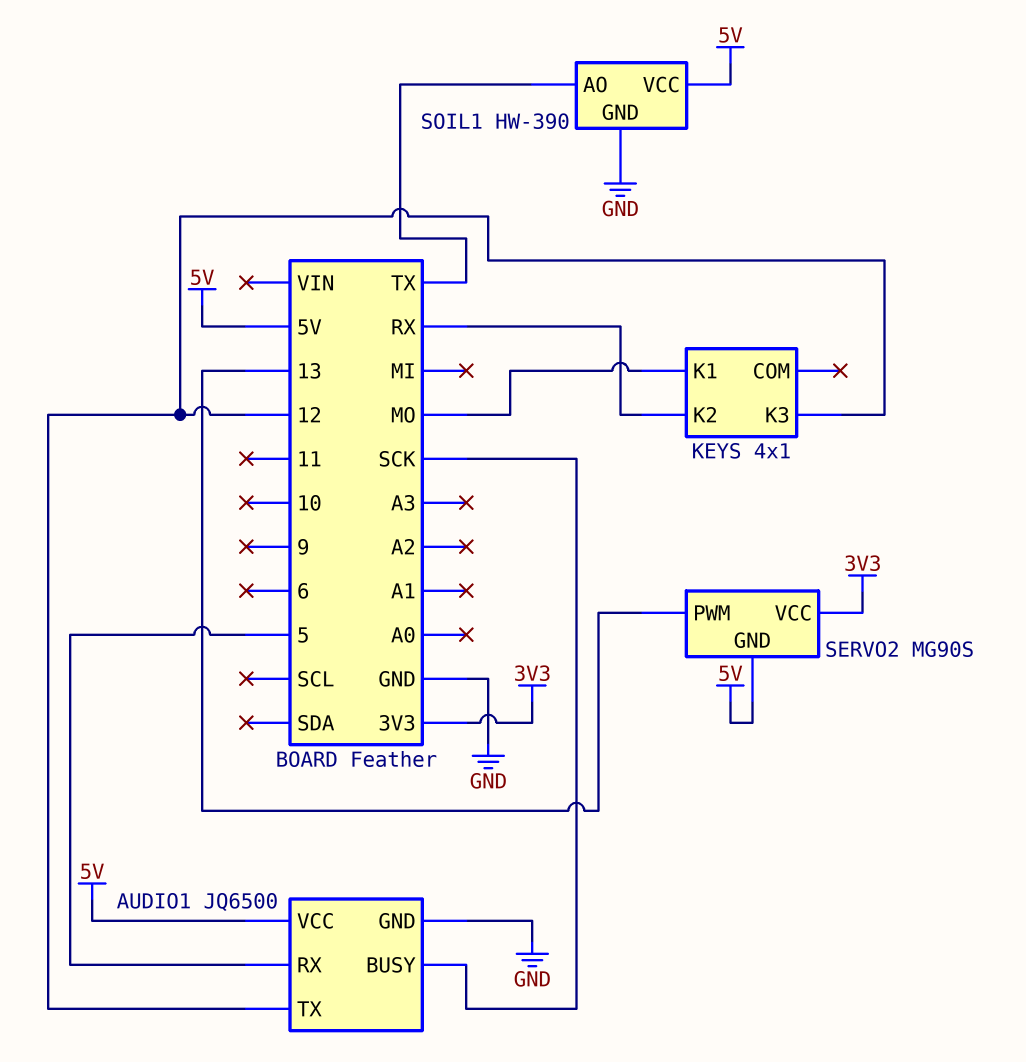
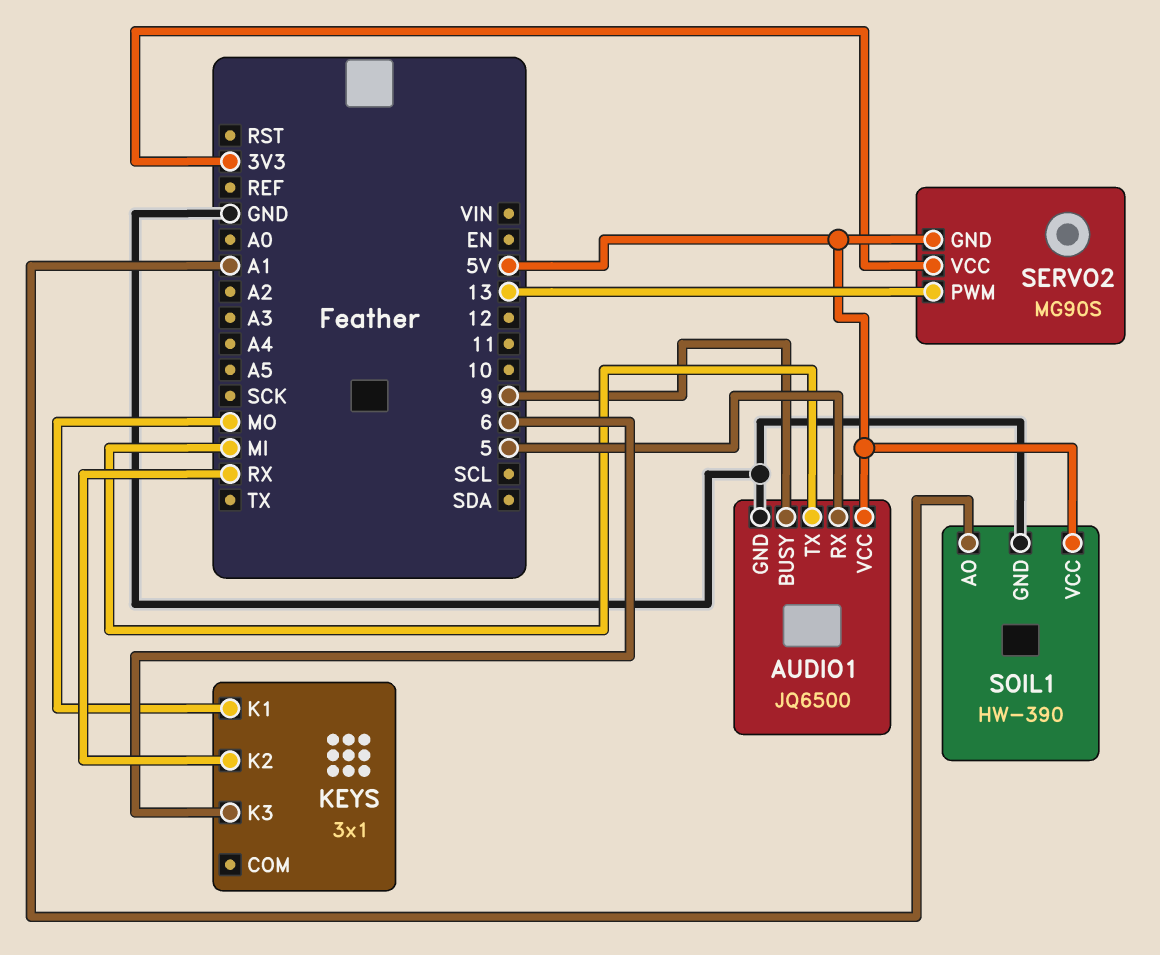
AUDIO1 pin BUSY: SCK -> 9
AUDIO1 pin TX: 12 -> MI
KEYS: 4x1 -> 3x1
KEYS pin K3: 12 -> 6
SOIL1 pin AO: TX -> A1

